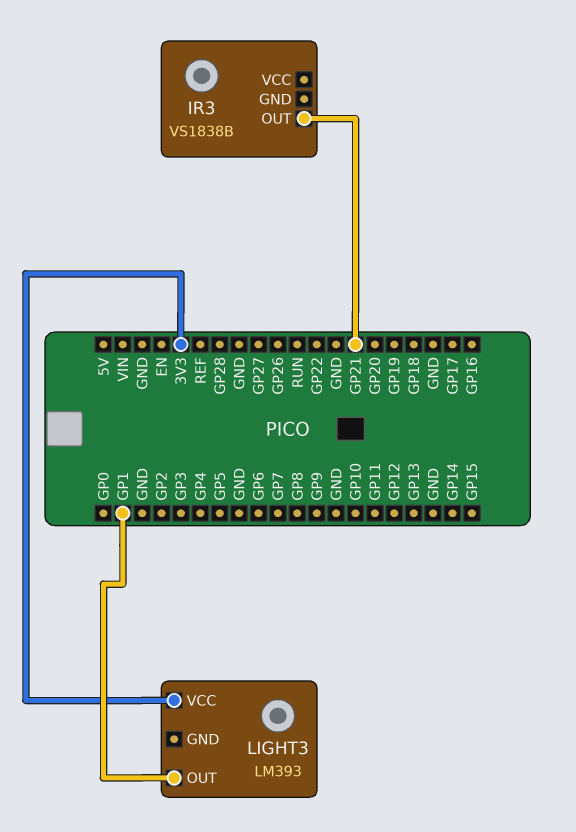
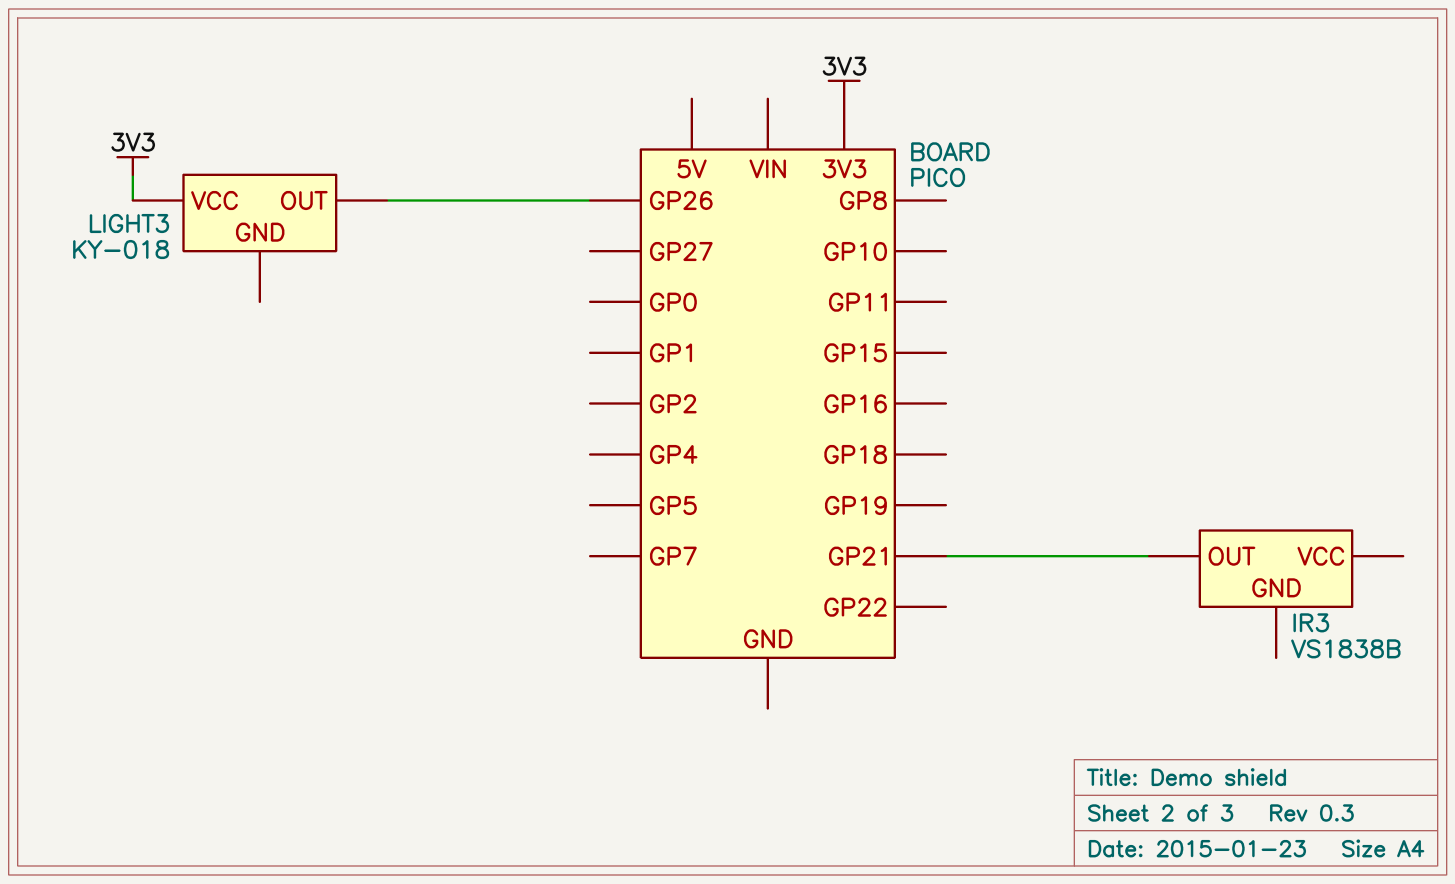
LIGHT3: LM393 -> KY-018
LIGHT3 pin OUT: GP1 -> GP26

